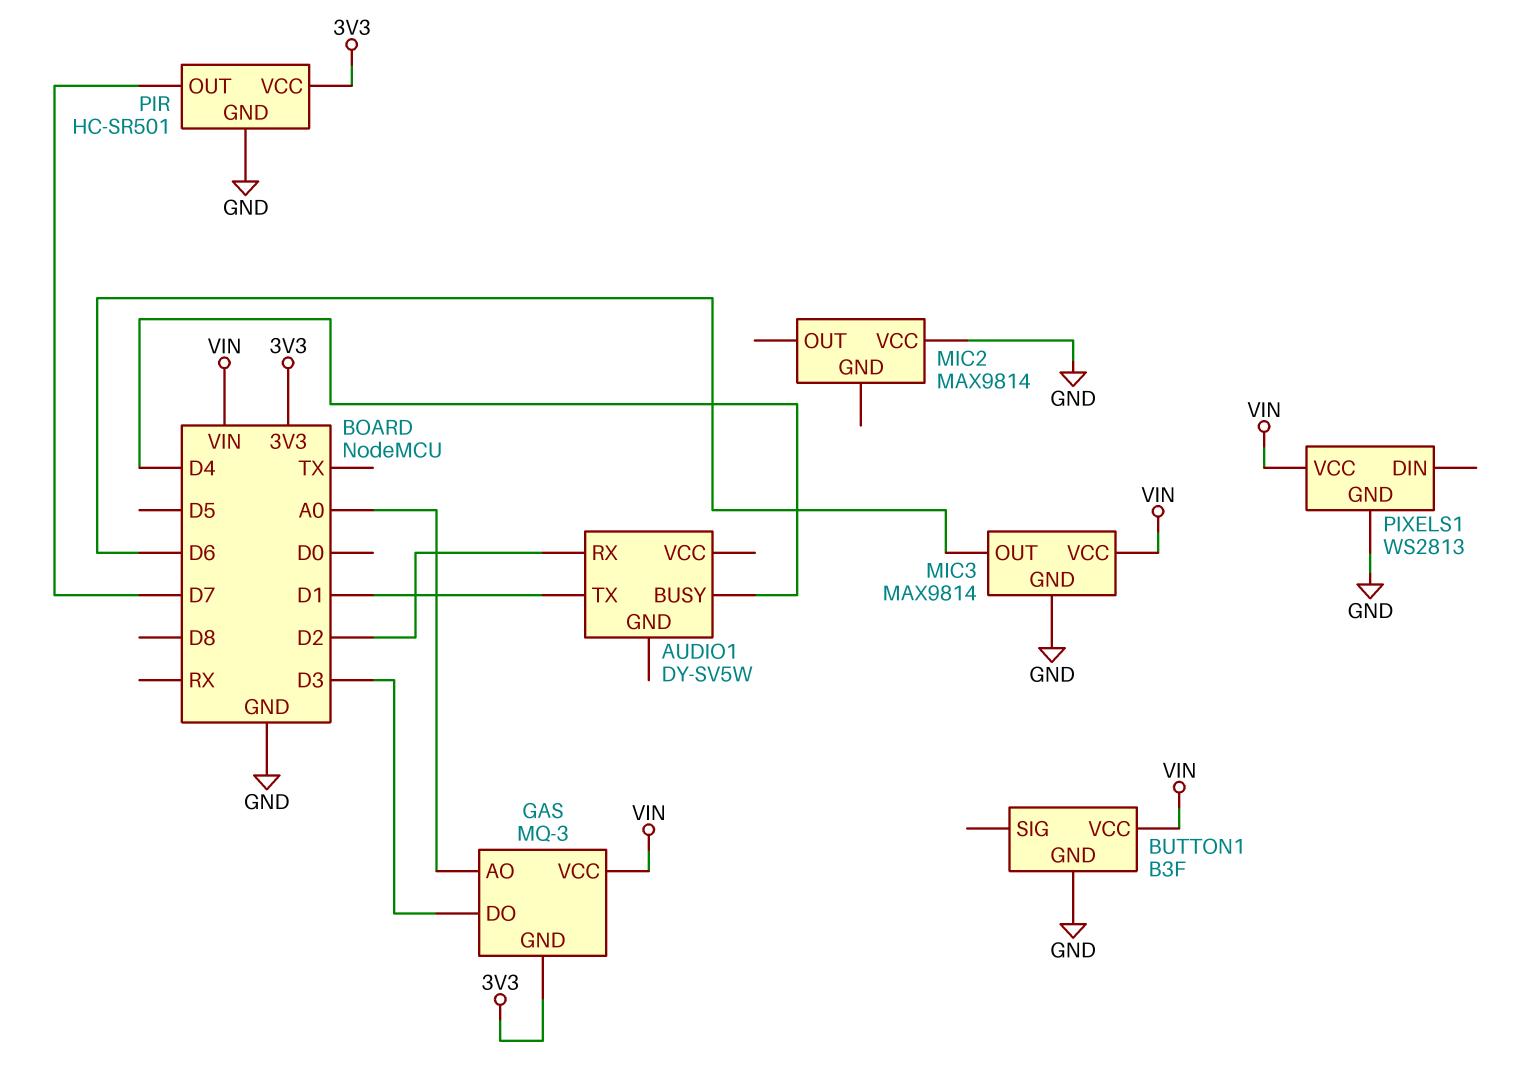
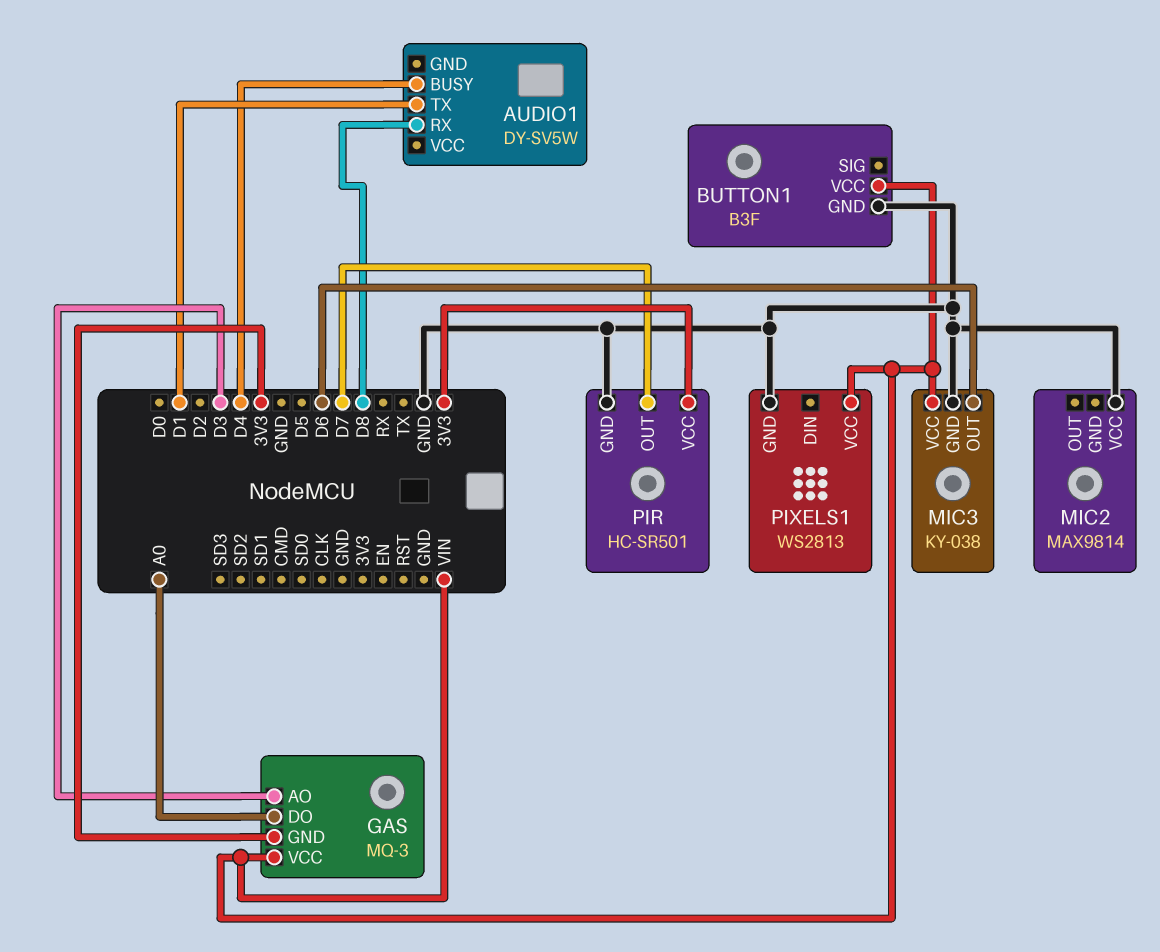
AUDIO1 pin RX: D2 -> D8
GAS pin AO: A0 -> D3
GAS pin DO: D3 -> A0
MIC3: MAX9814 -> KY-038

